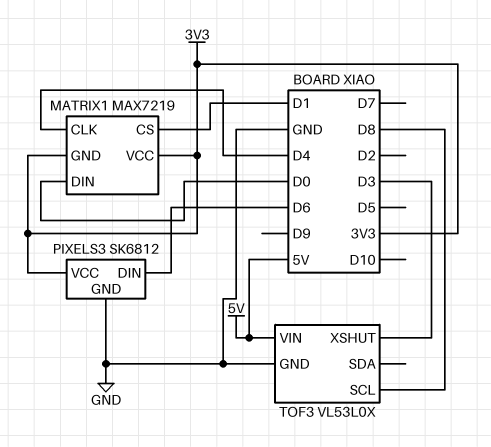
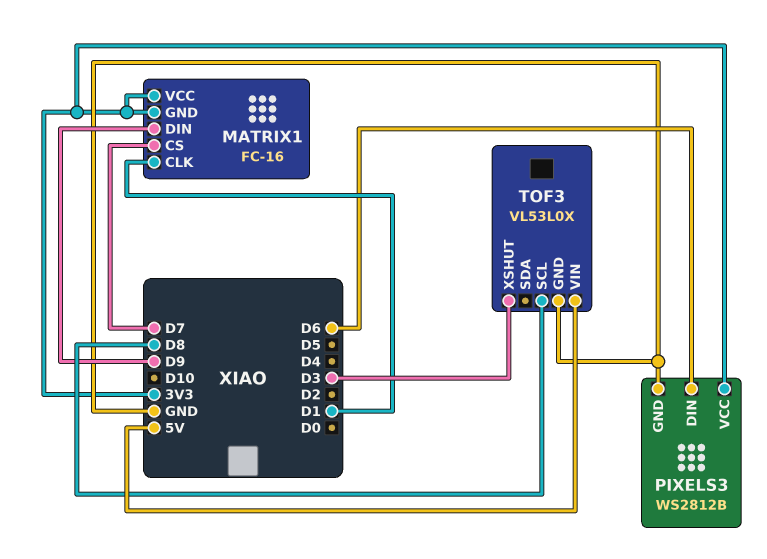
MATRIX1: MAX7219 -> FC-16
MATRIX1 pin CLK: D4 -> D1
MATRIX1 pin CS: D1 -> D7
MATRIX1 pin DIN: D0 -> D9
PIXELS3: SK6812 -> WS2812B

